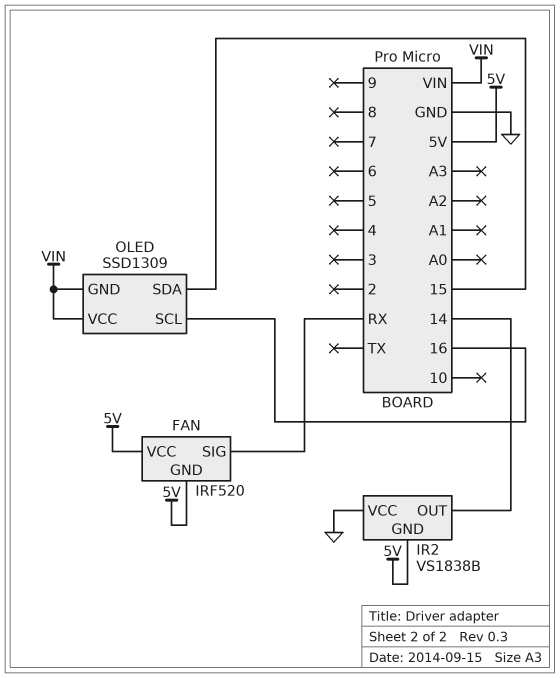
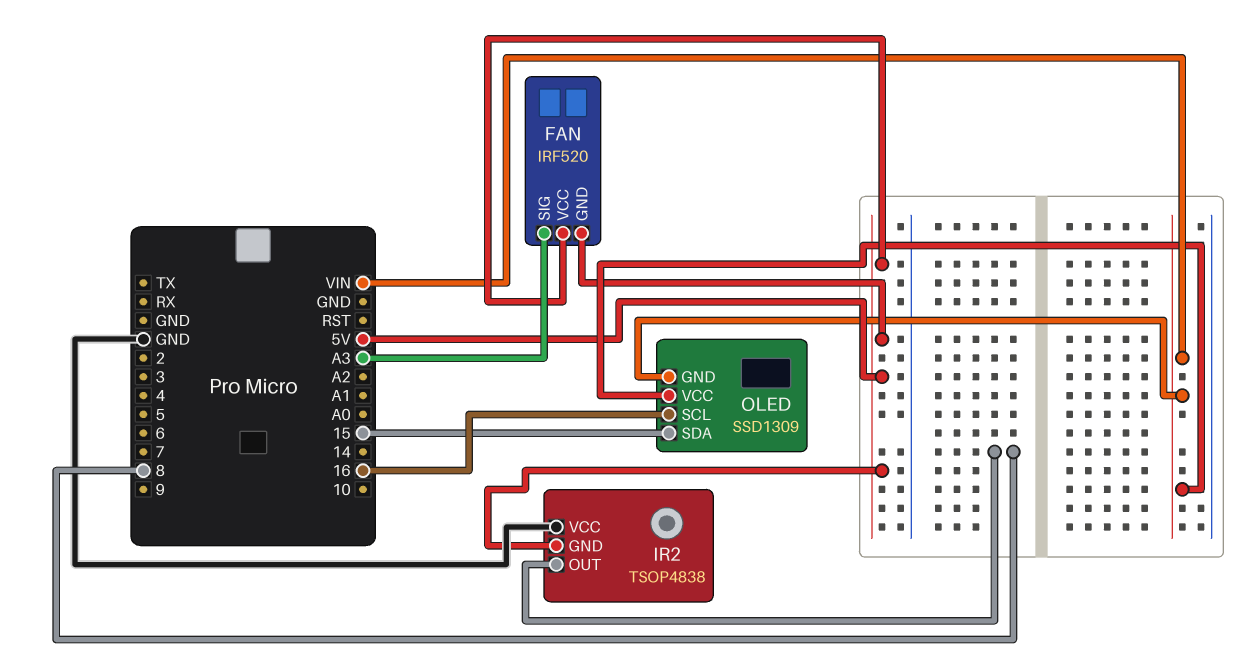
FAN pin SIG: RX -> A3
IR2: VS1838B -> TSOP4838
IR2 pin OUT: 14 -> 8

